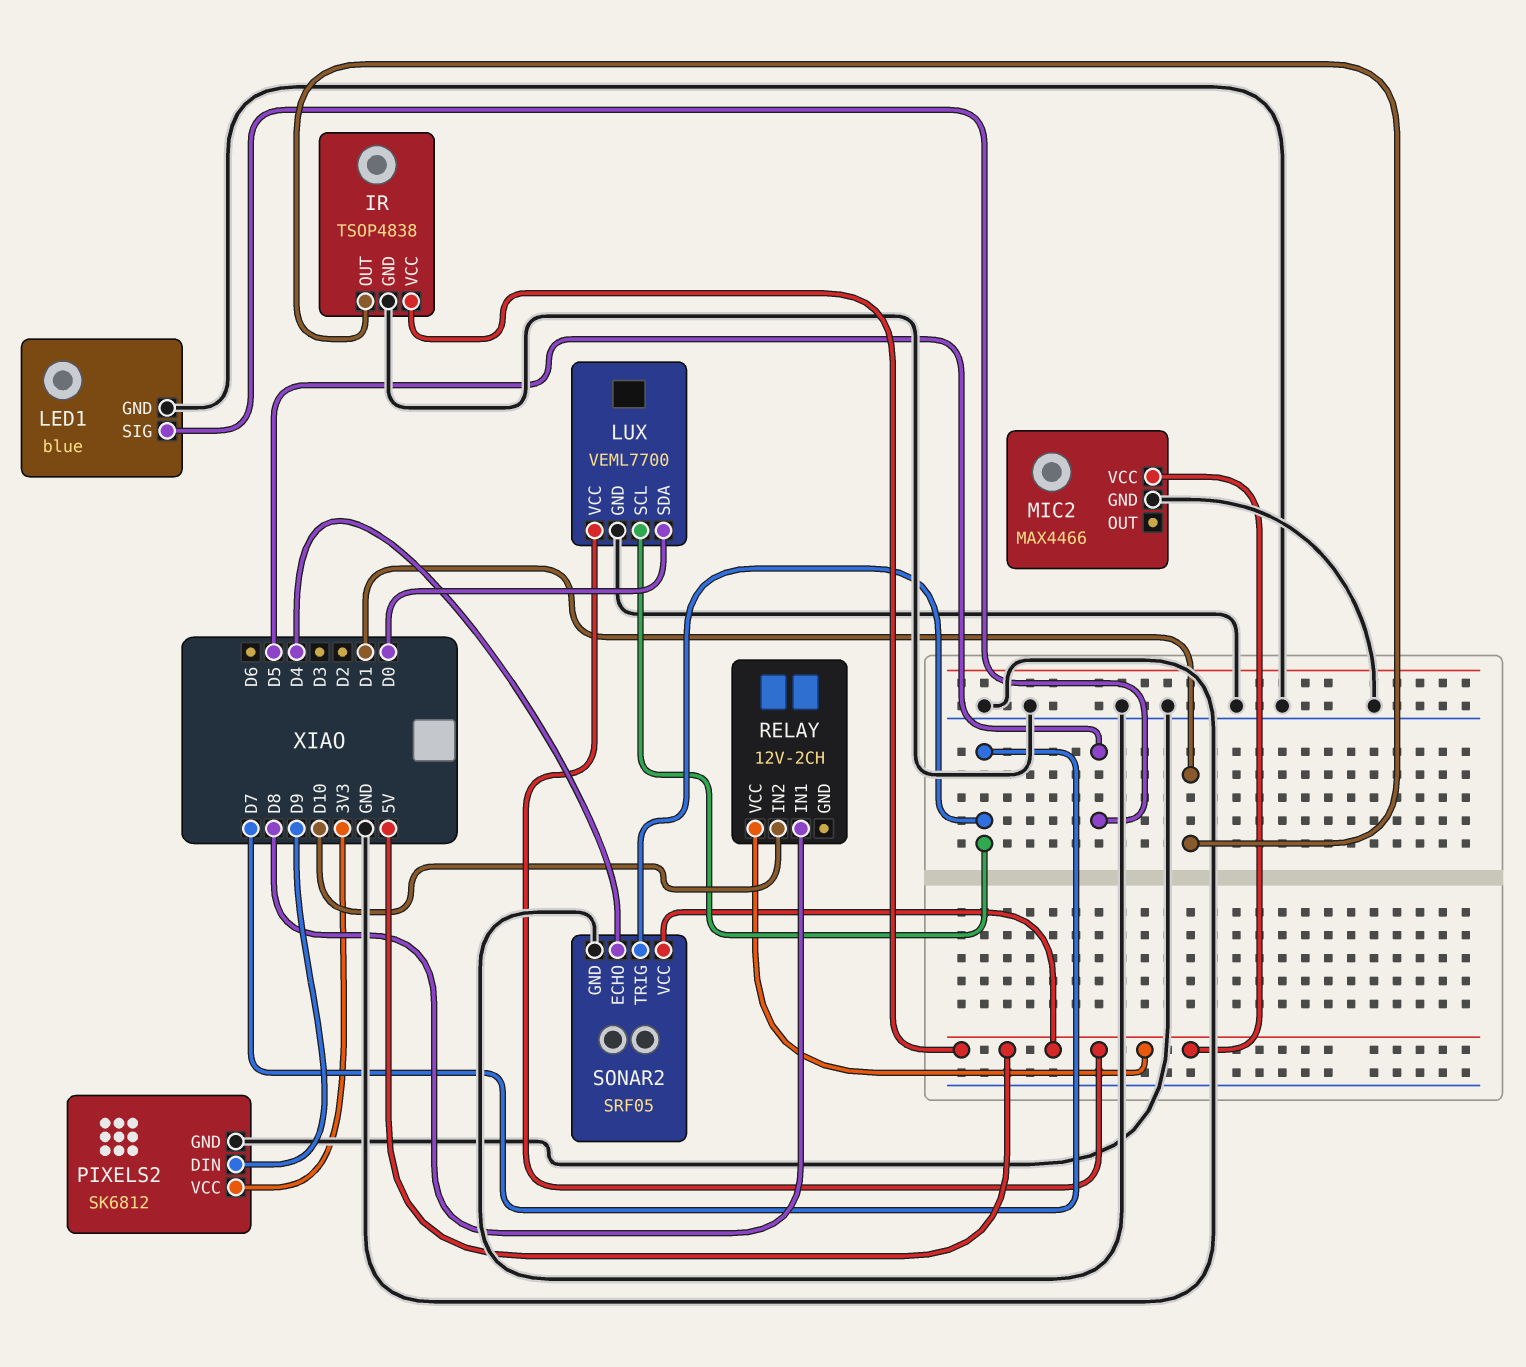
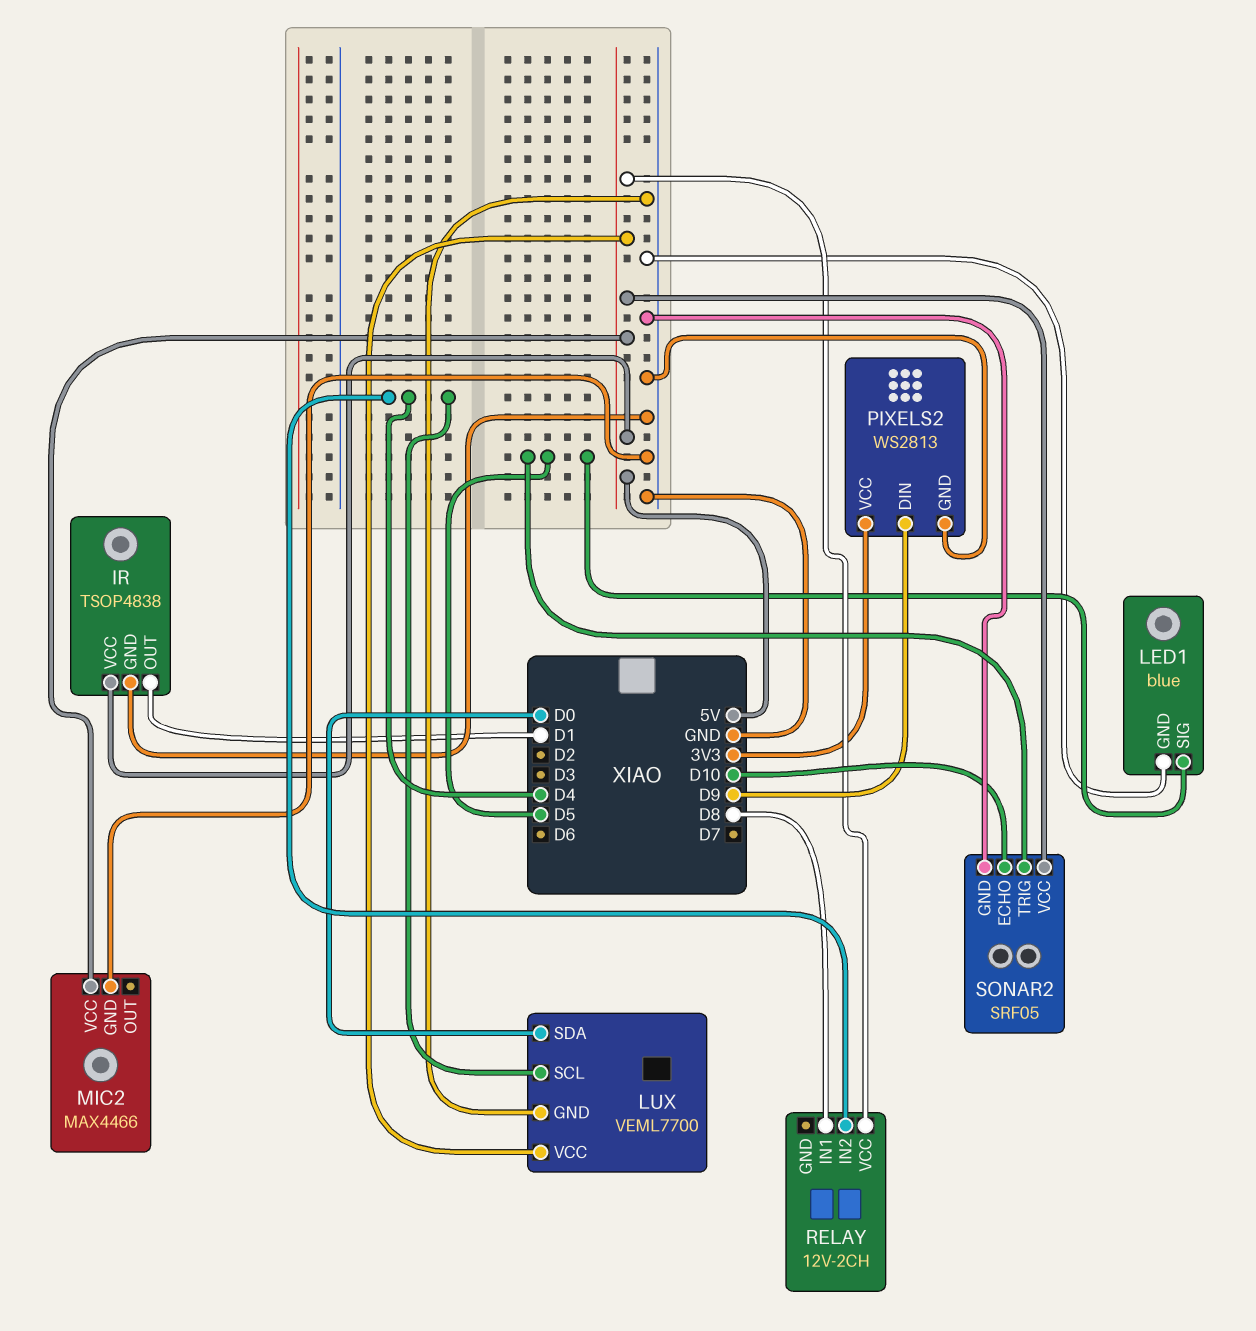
LUX pin SCL: D7 -> D4
PIXELS2: SK6812 -> WS2813
RELAY pin IN2: D10 -> D4
SONAR2 pin ECHO: D4 -> D10
SONAR2 pin TRIG: D7 -> D5

